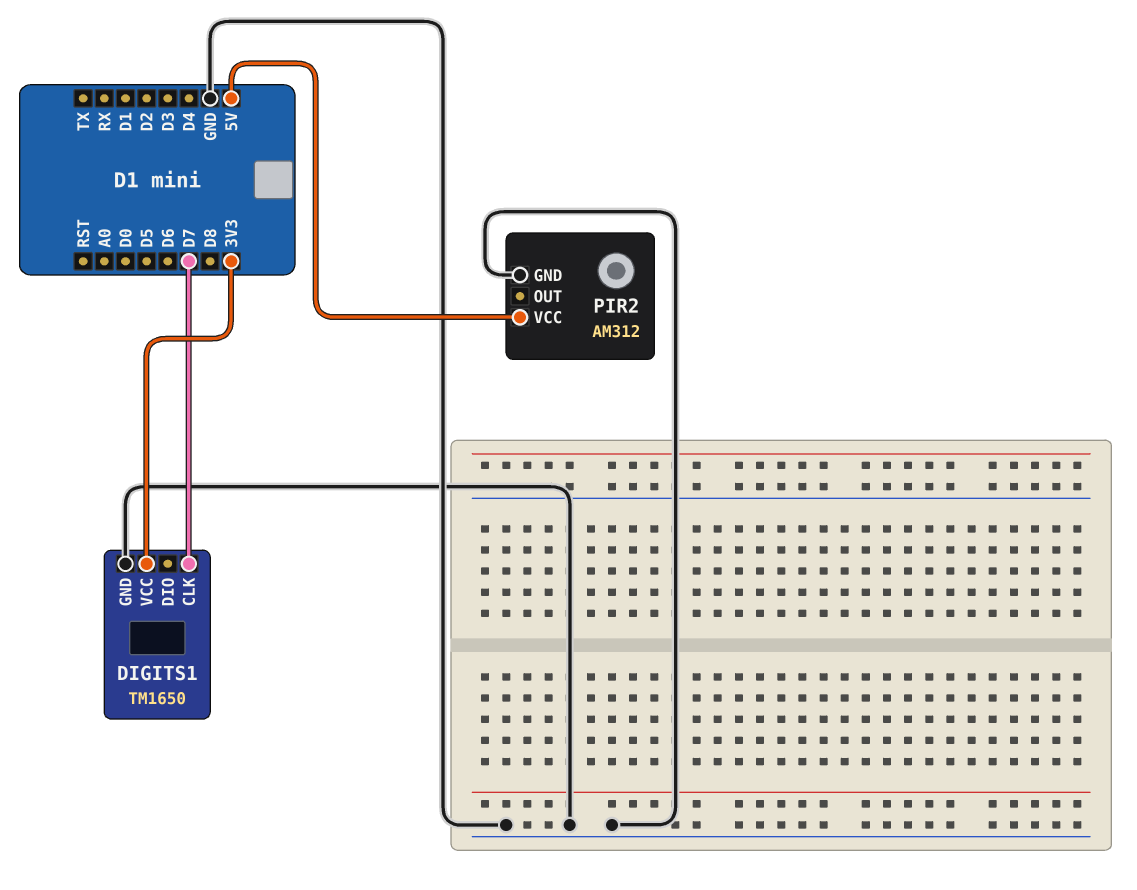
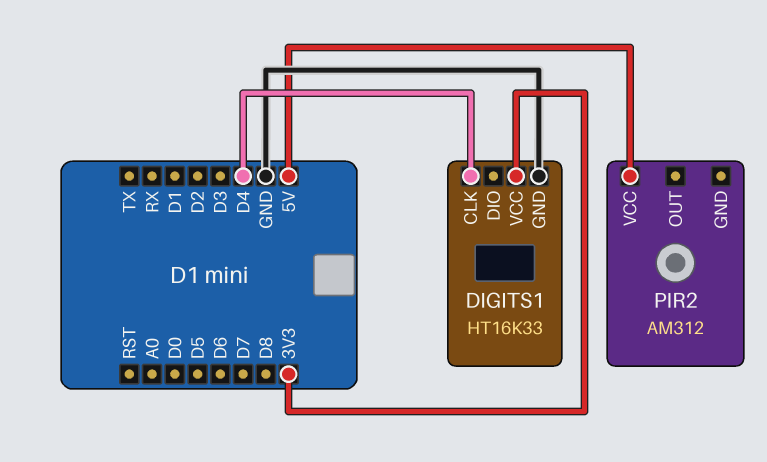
DIGITS1: TM1650 -> HT16K33
DIGITS1 pin CLK: D7 -> D4
PIR2 pin GND: GND -> none

